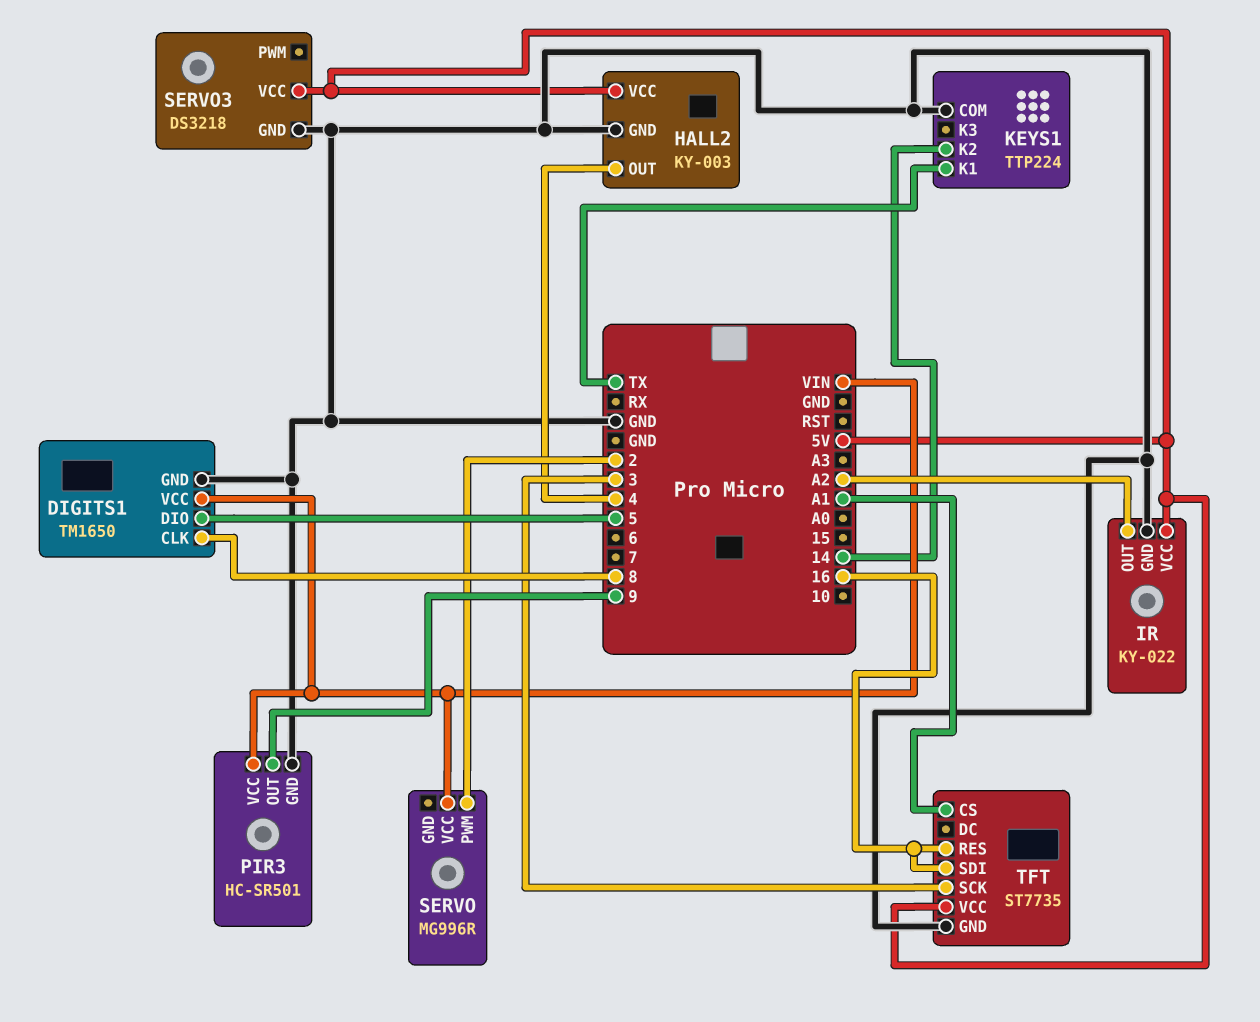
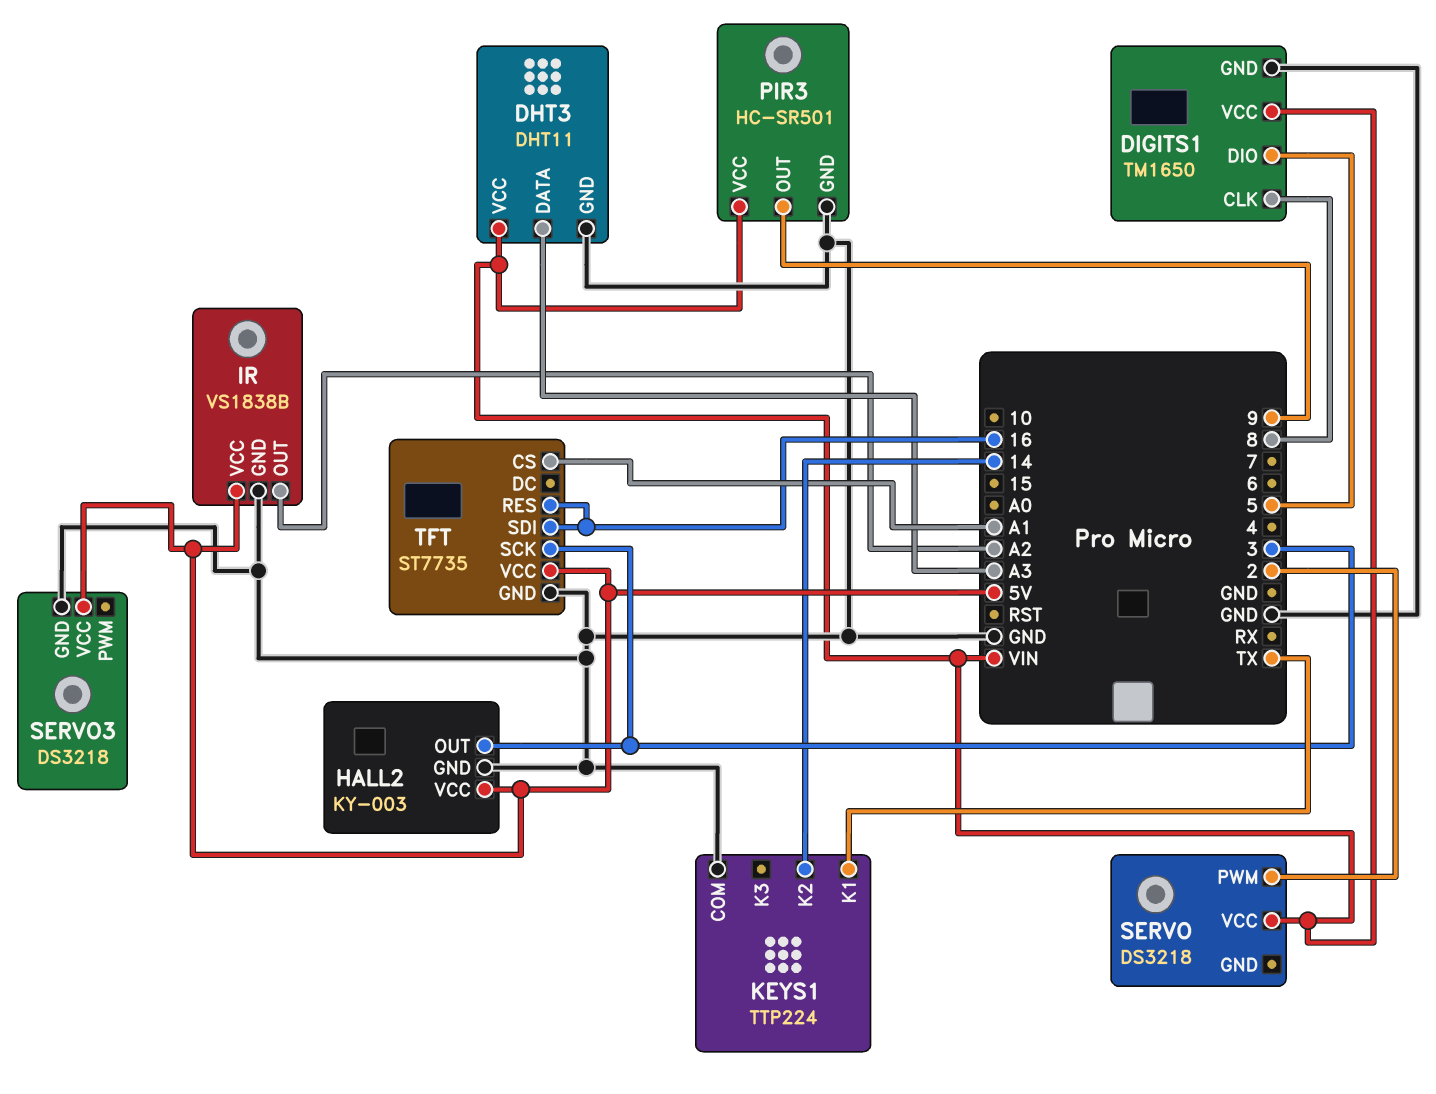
DHT3: none -> DHT11
DHT3 pin DATA: none -> A3
DHT3 pin GND: none -> GND
DHT3 pin VCC: none -> VIN
HALL2 pin OUT: 4 -> 3
IR: KY-022 -> VS1838B
SERVO: MG996R -> DS3218

